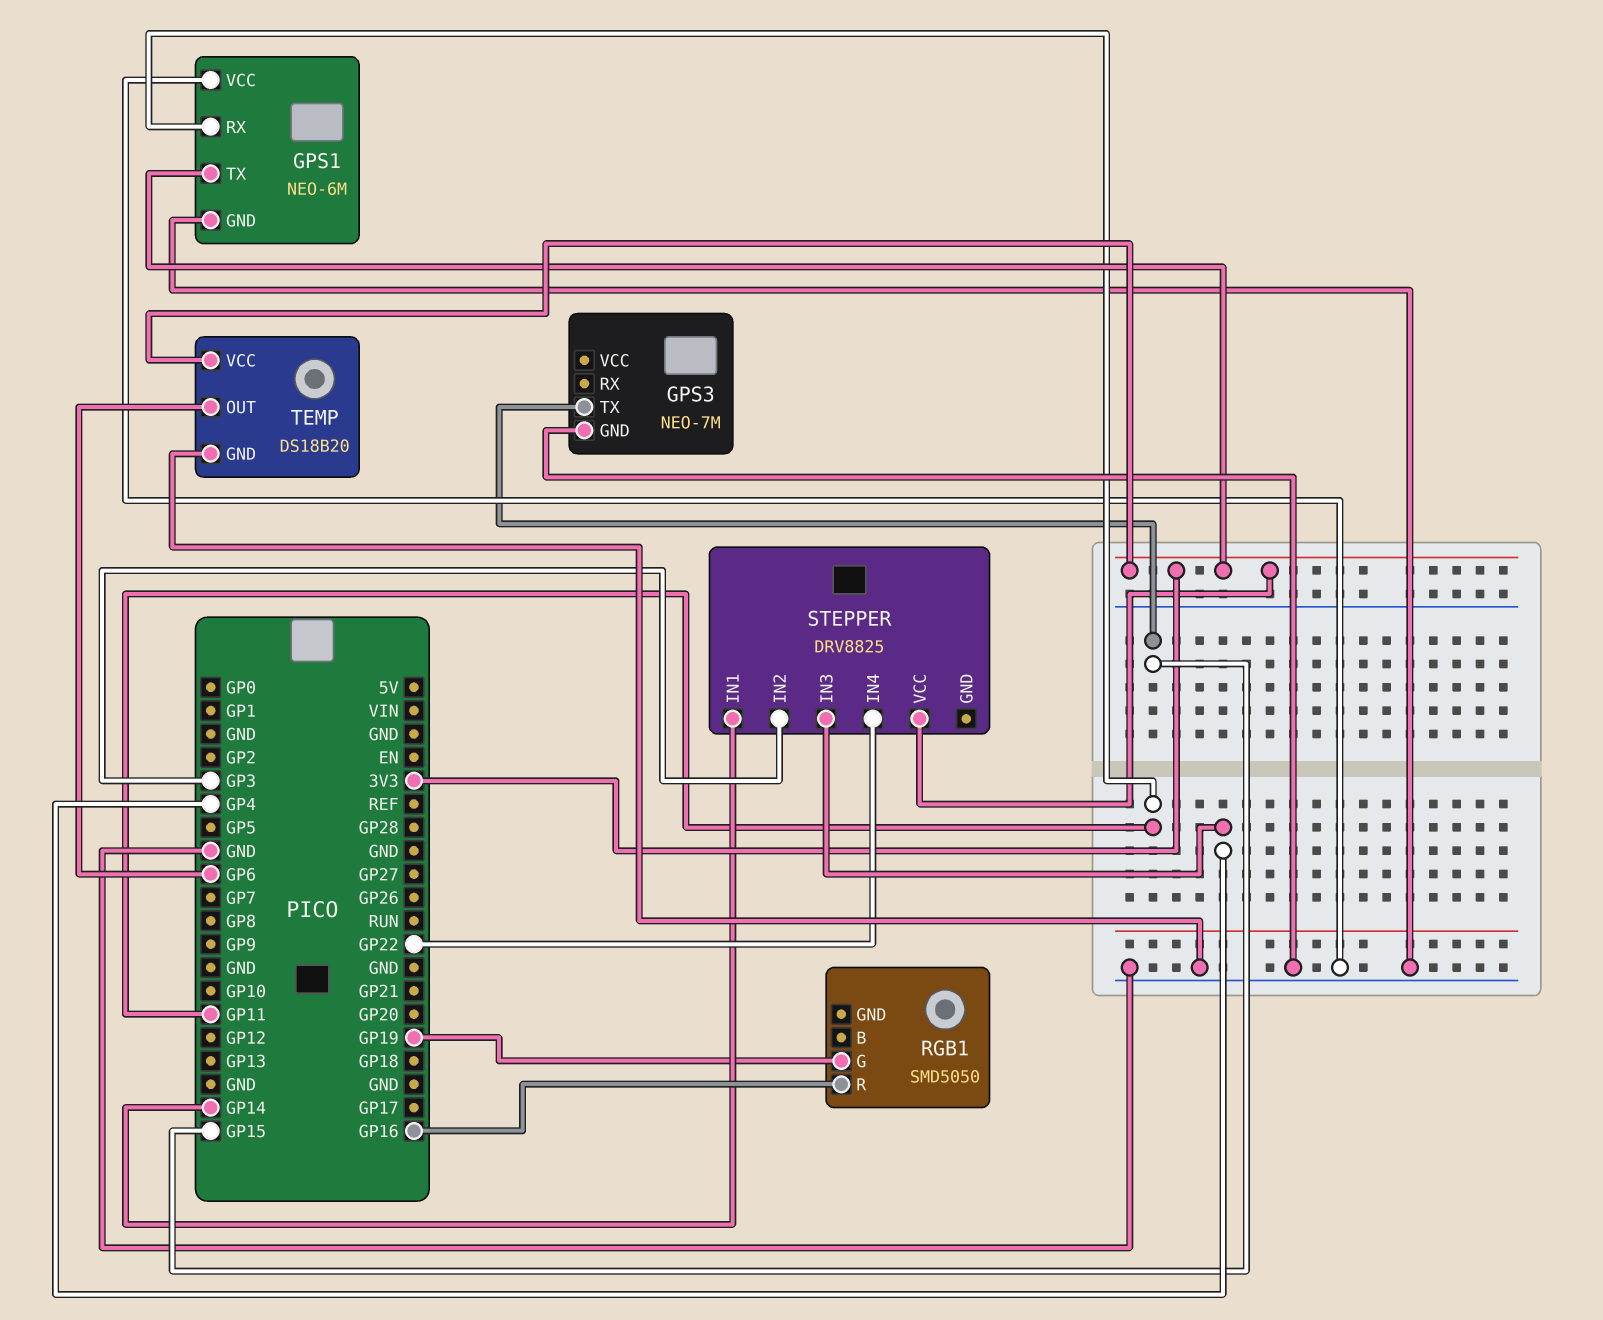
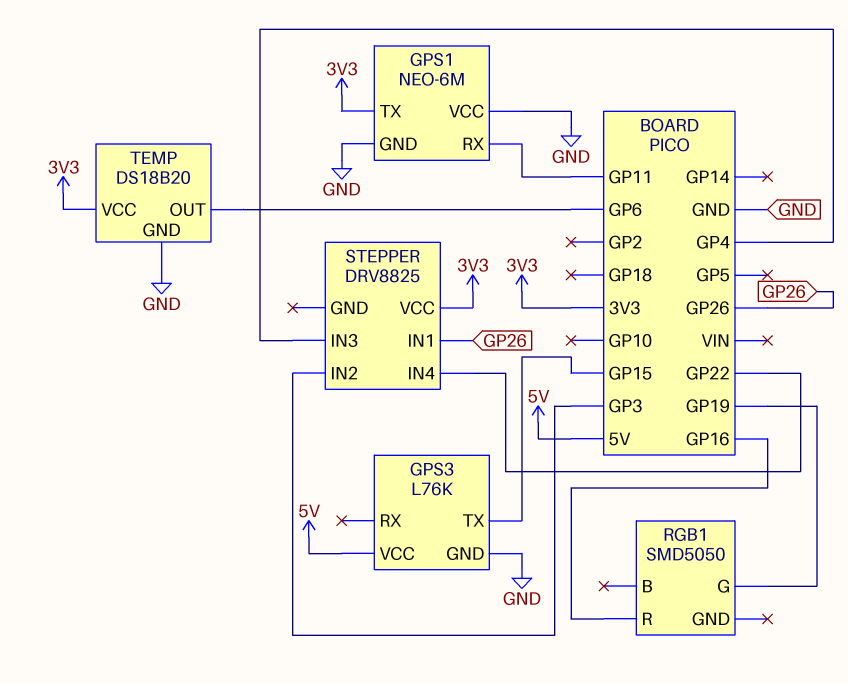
GPS3: NEO-7M -> L76K
GPS3 pin VCC: none -> 5V
STEPPER pin IN1: GP14 -> GP26

